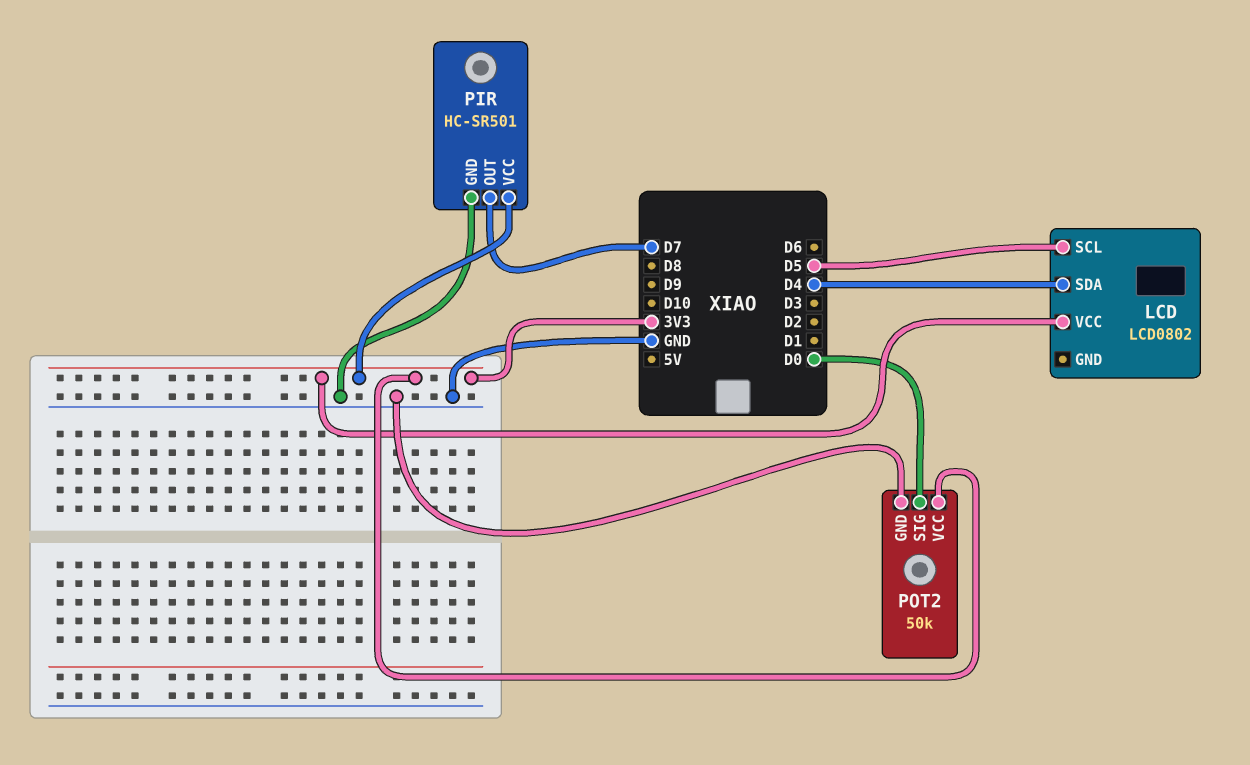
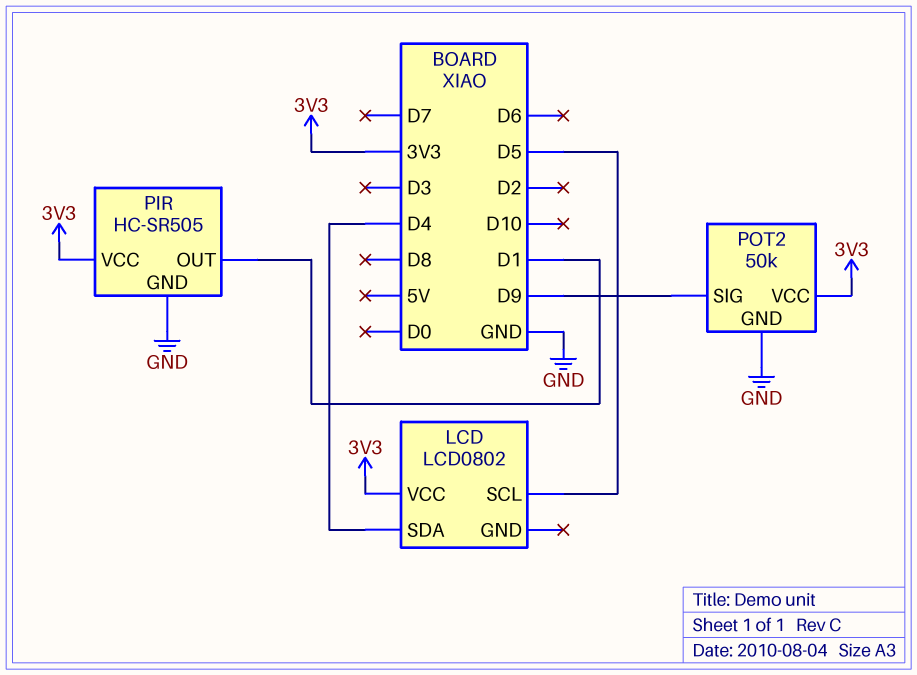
PIR: HC-SR501 -> HC-SR505
PIR pin OUT: D7 -> D1
POT2 pin SIG: D0 -> D9

